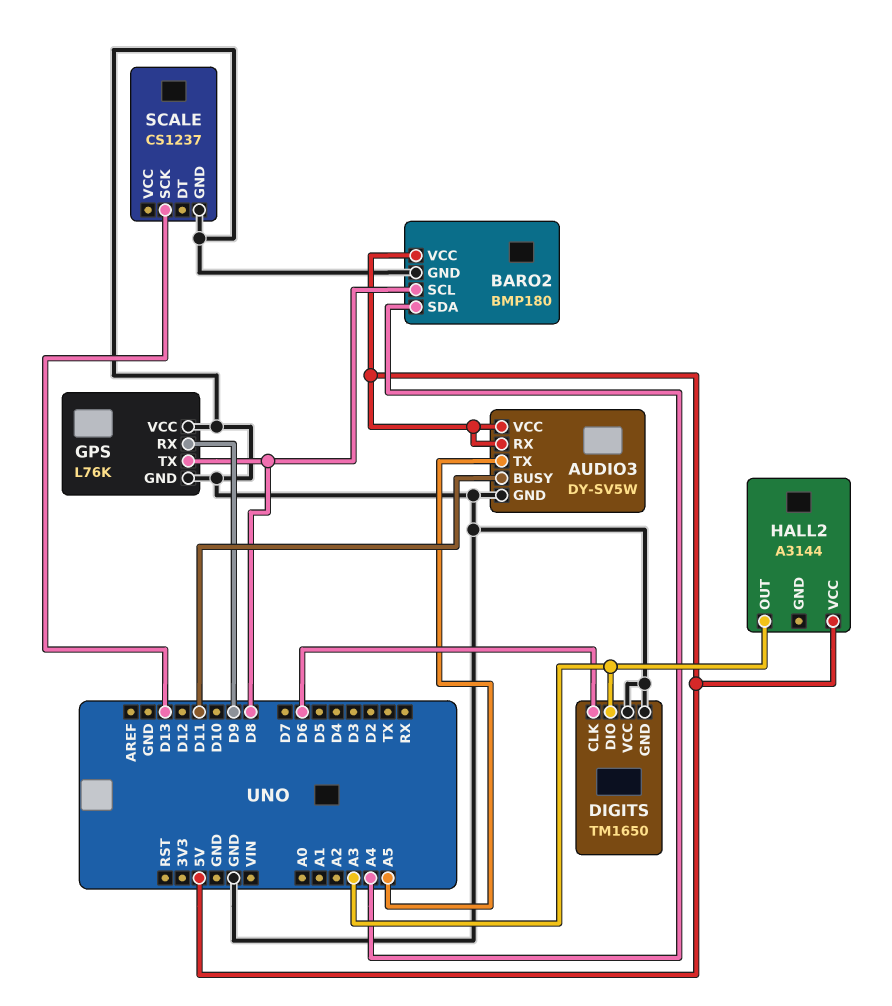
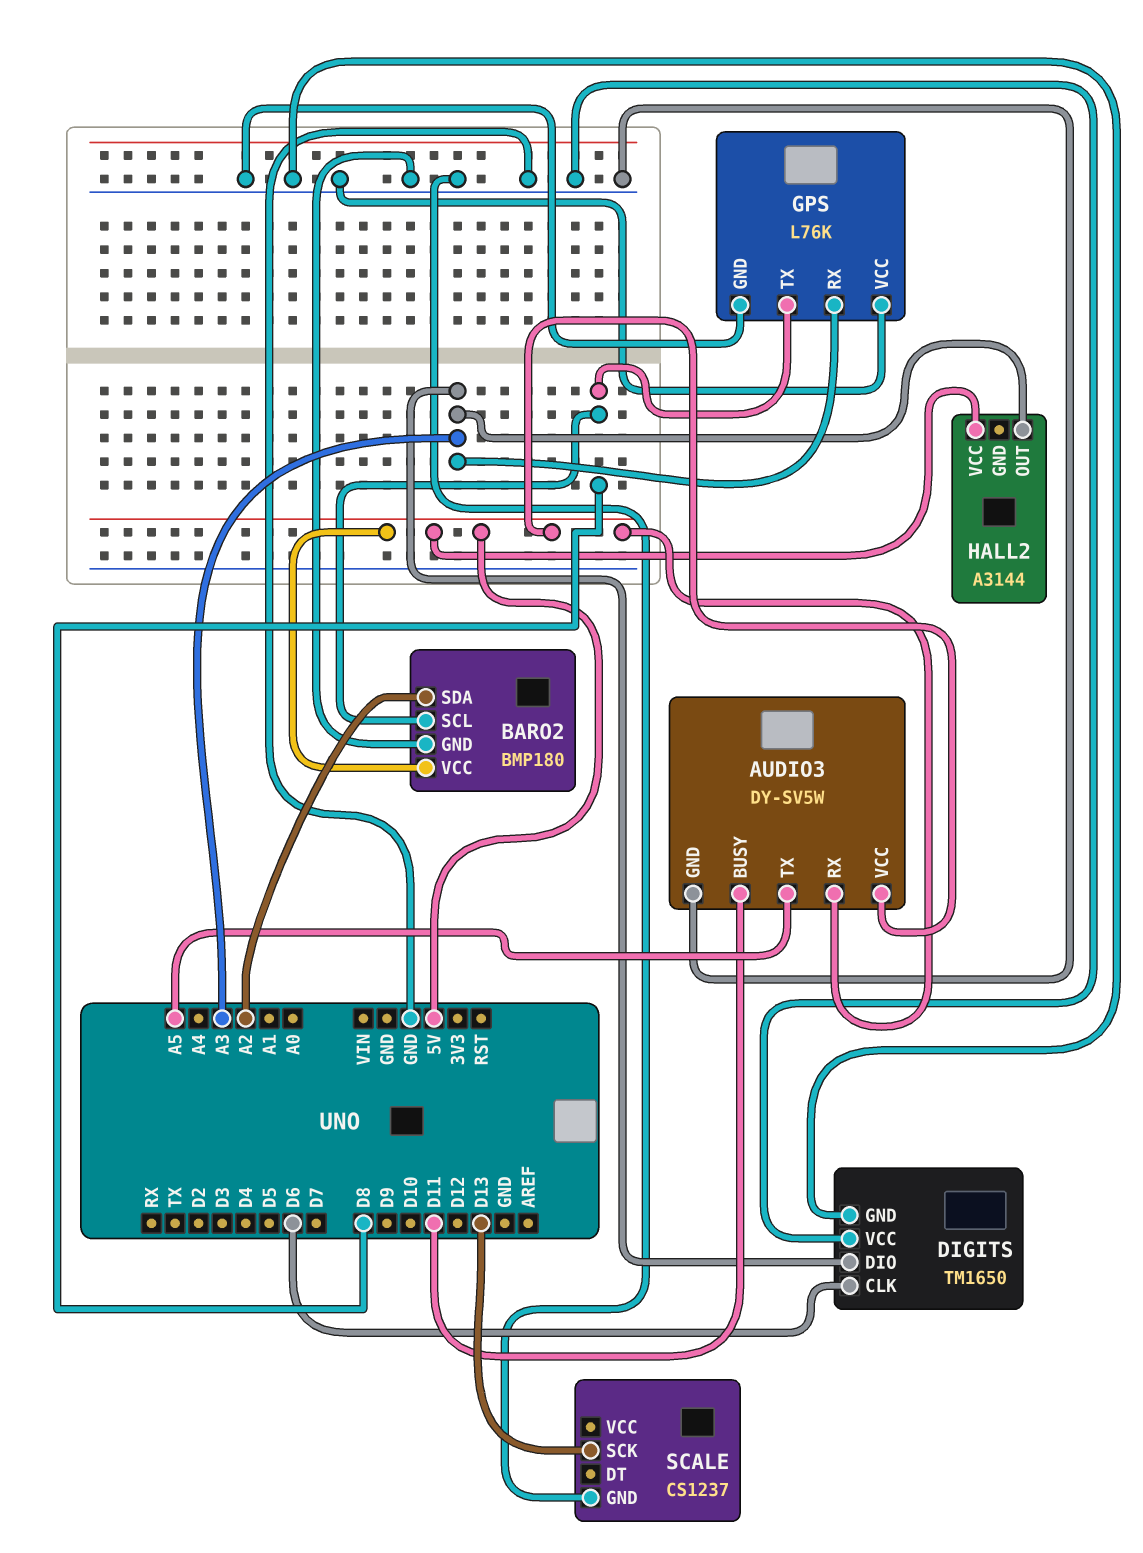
BARO2 pin SDA: A4 -> A2
GPS pin RX: D9 -> A3

